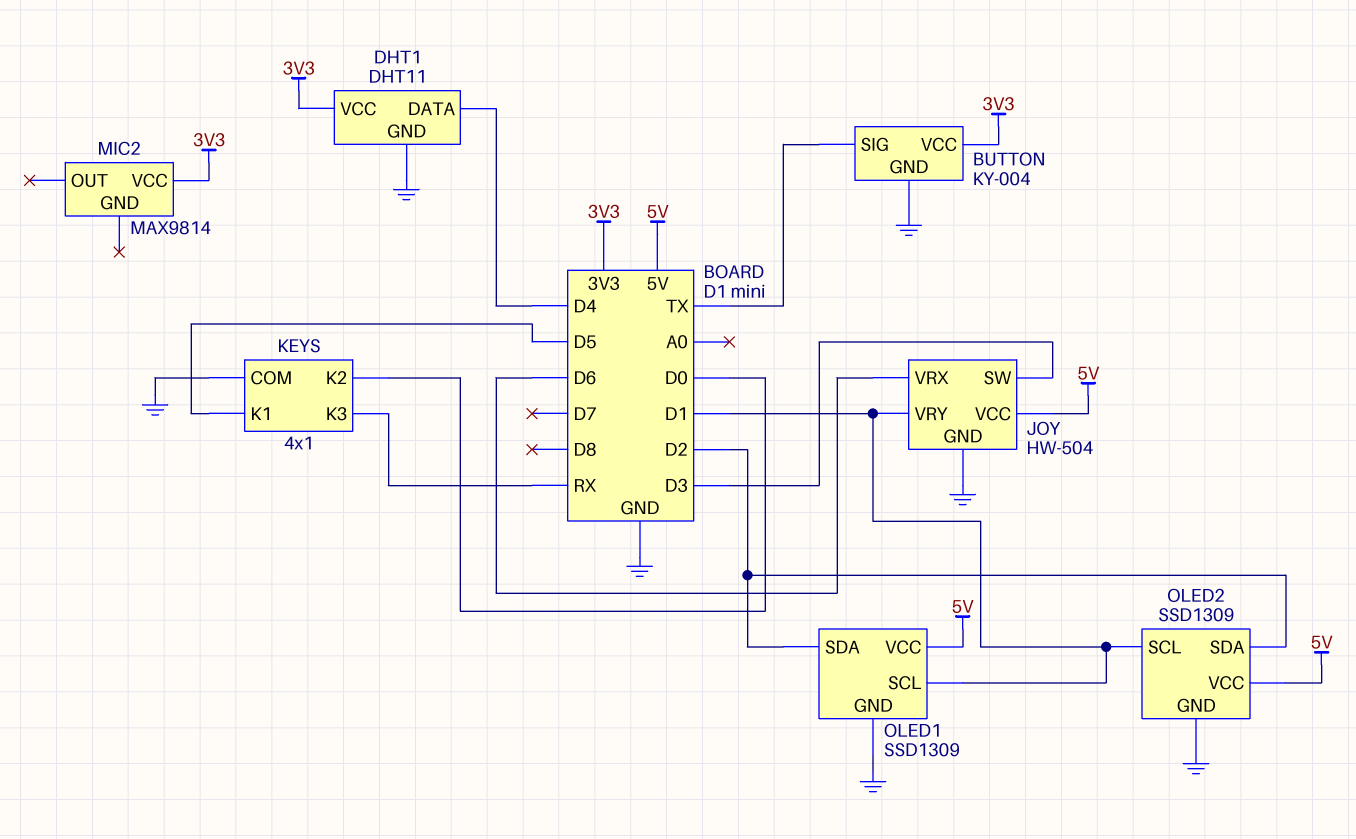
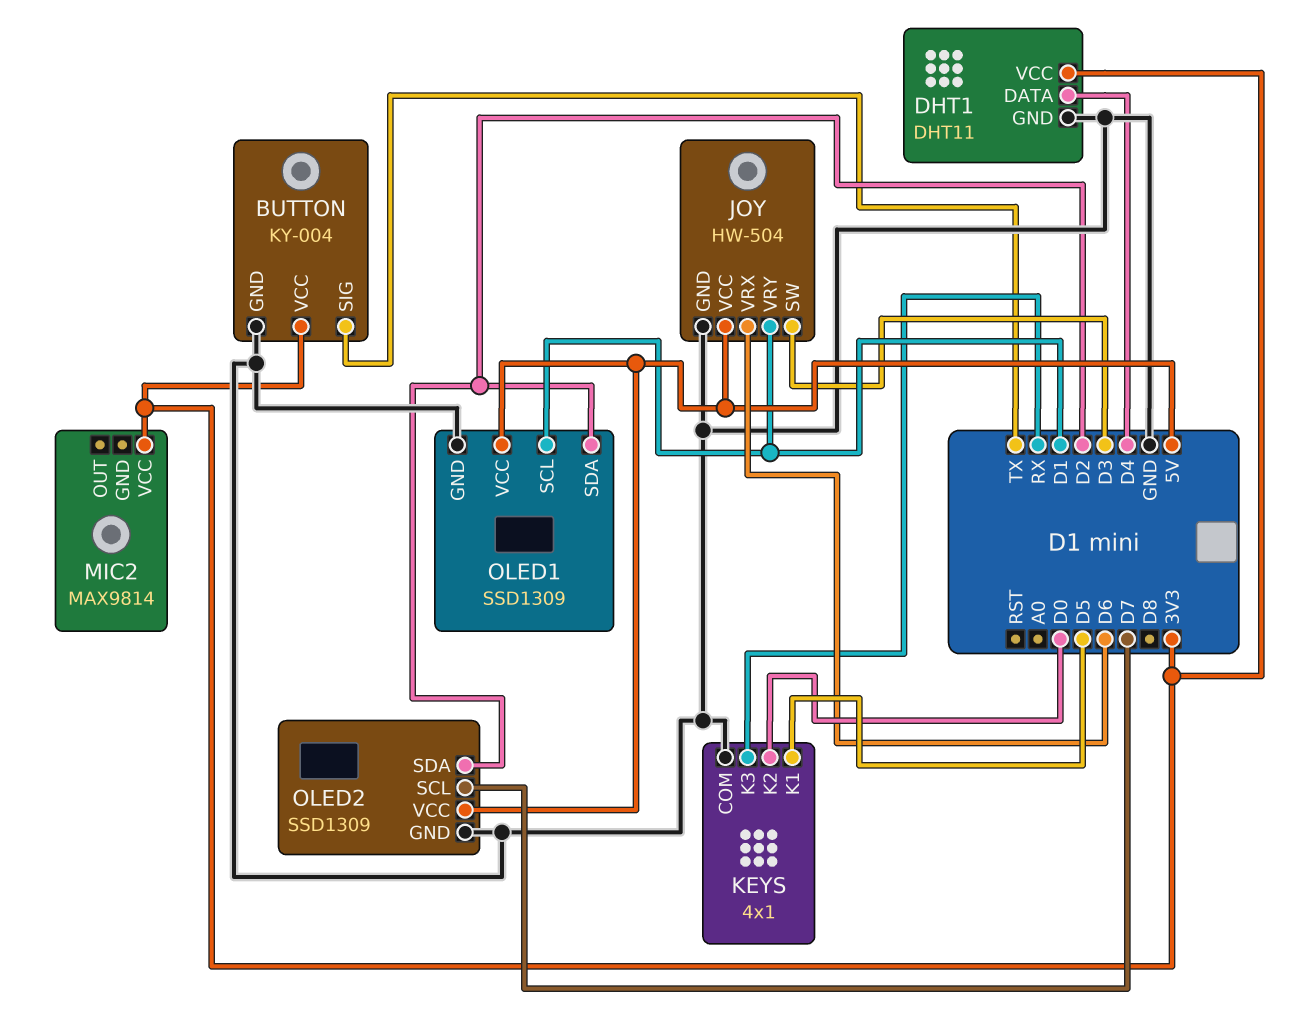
OLED2 pin SCL: D1 -> D7

